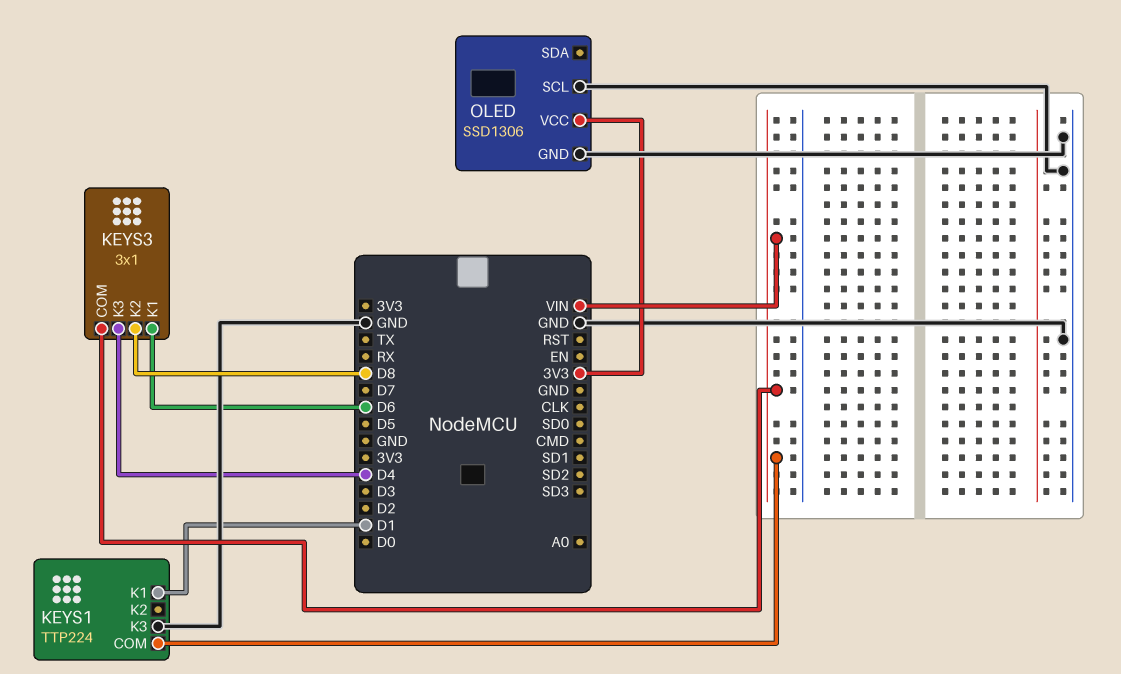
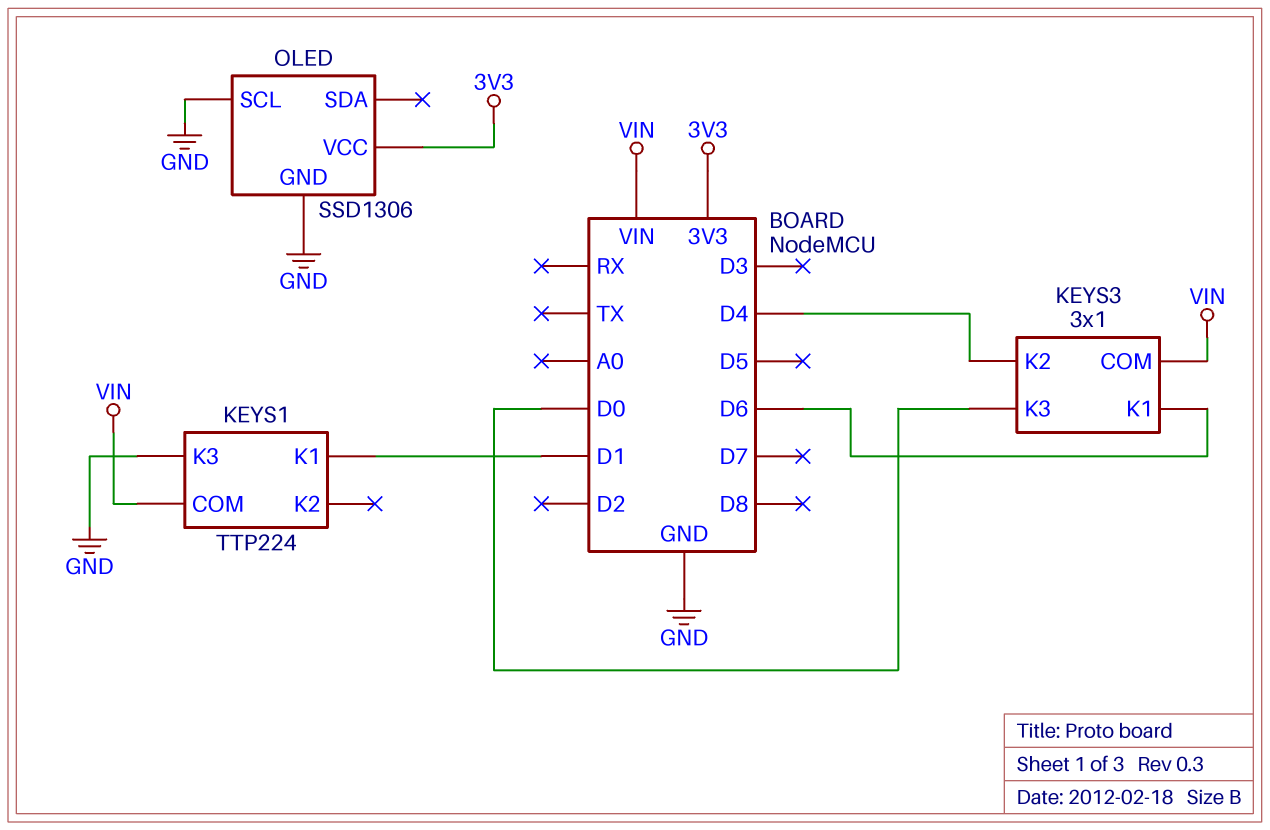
KEYS3 pin K2: D8 -> D4
KEYS3 pin K3: D4 -> D0

